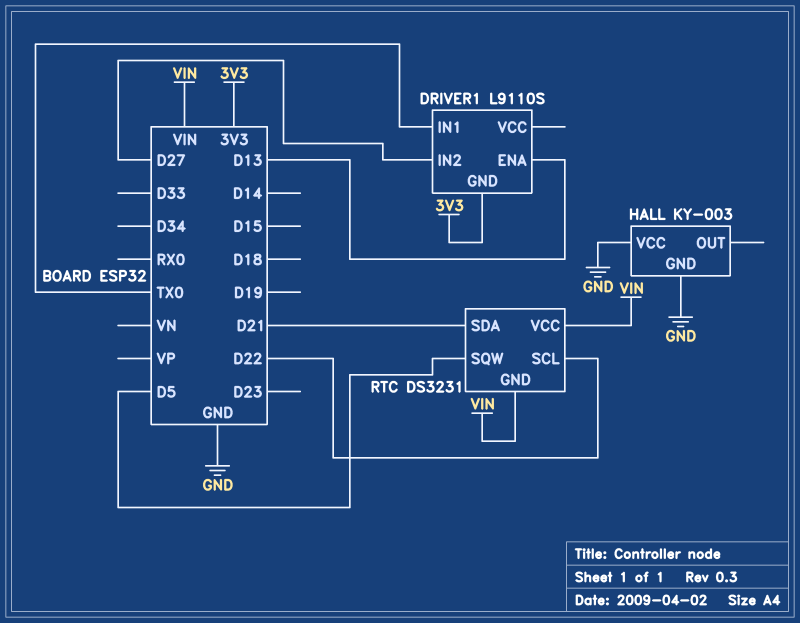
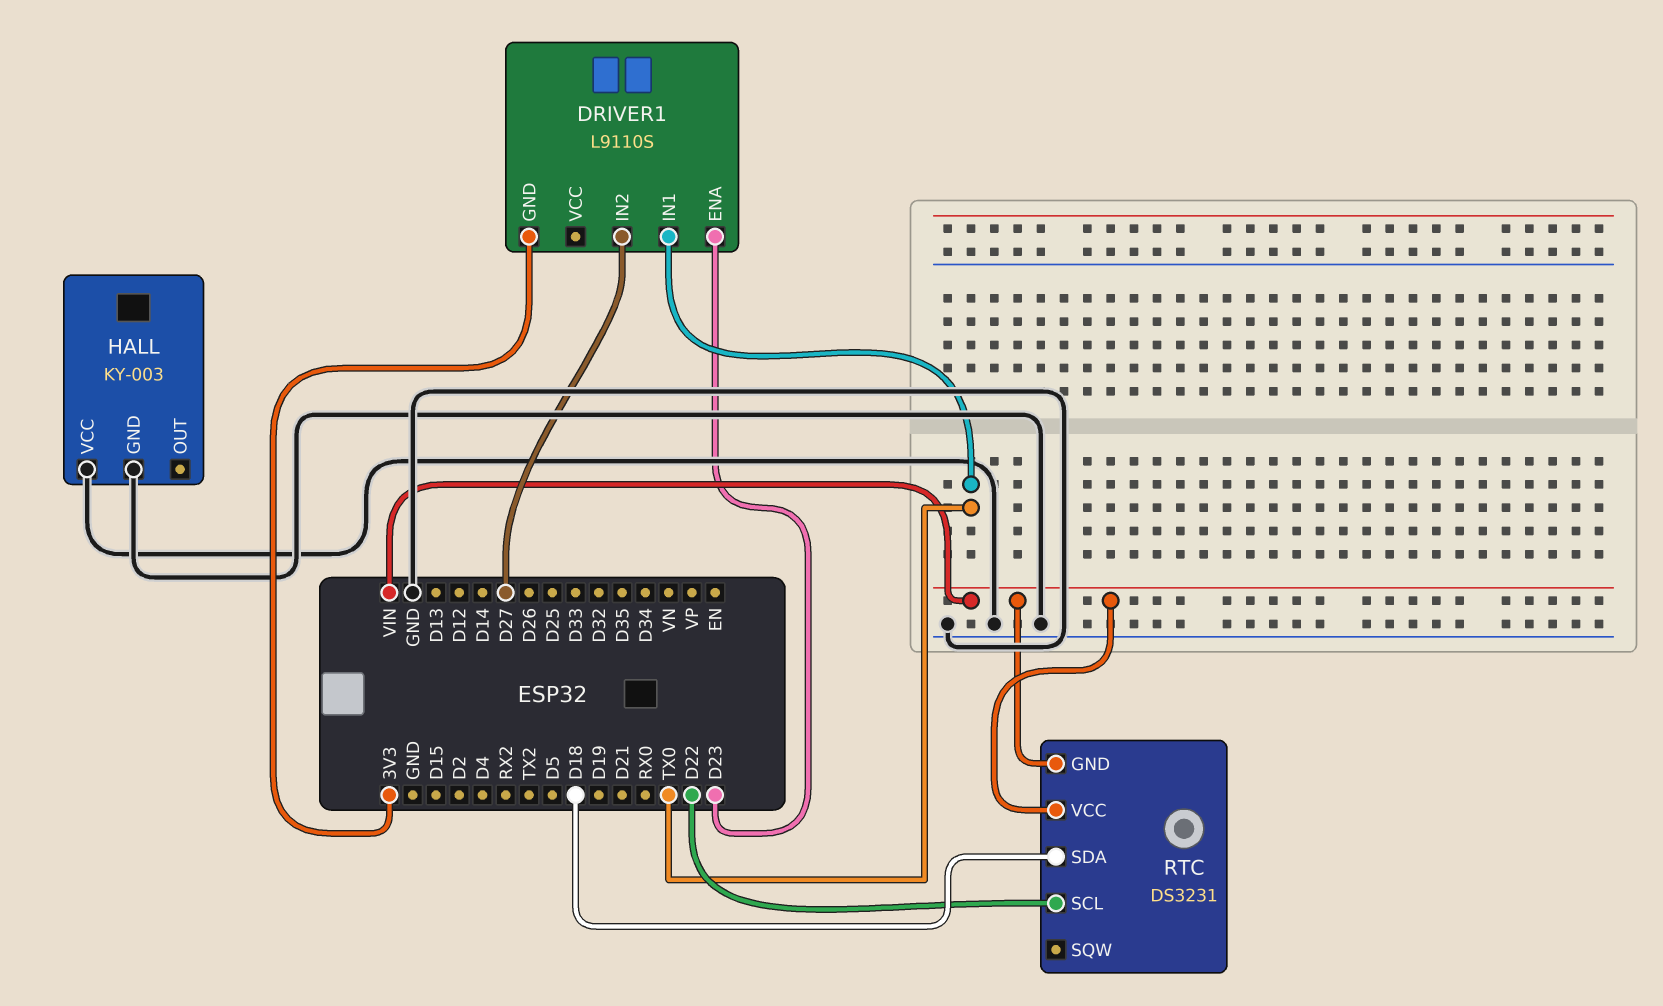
DRIVER1 pin ENA: D13 -> D23
RTC pin SDA: D21 -> D18
RTC pin SQW: D5 -> none

